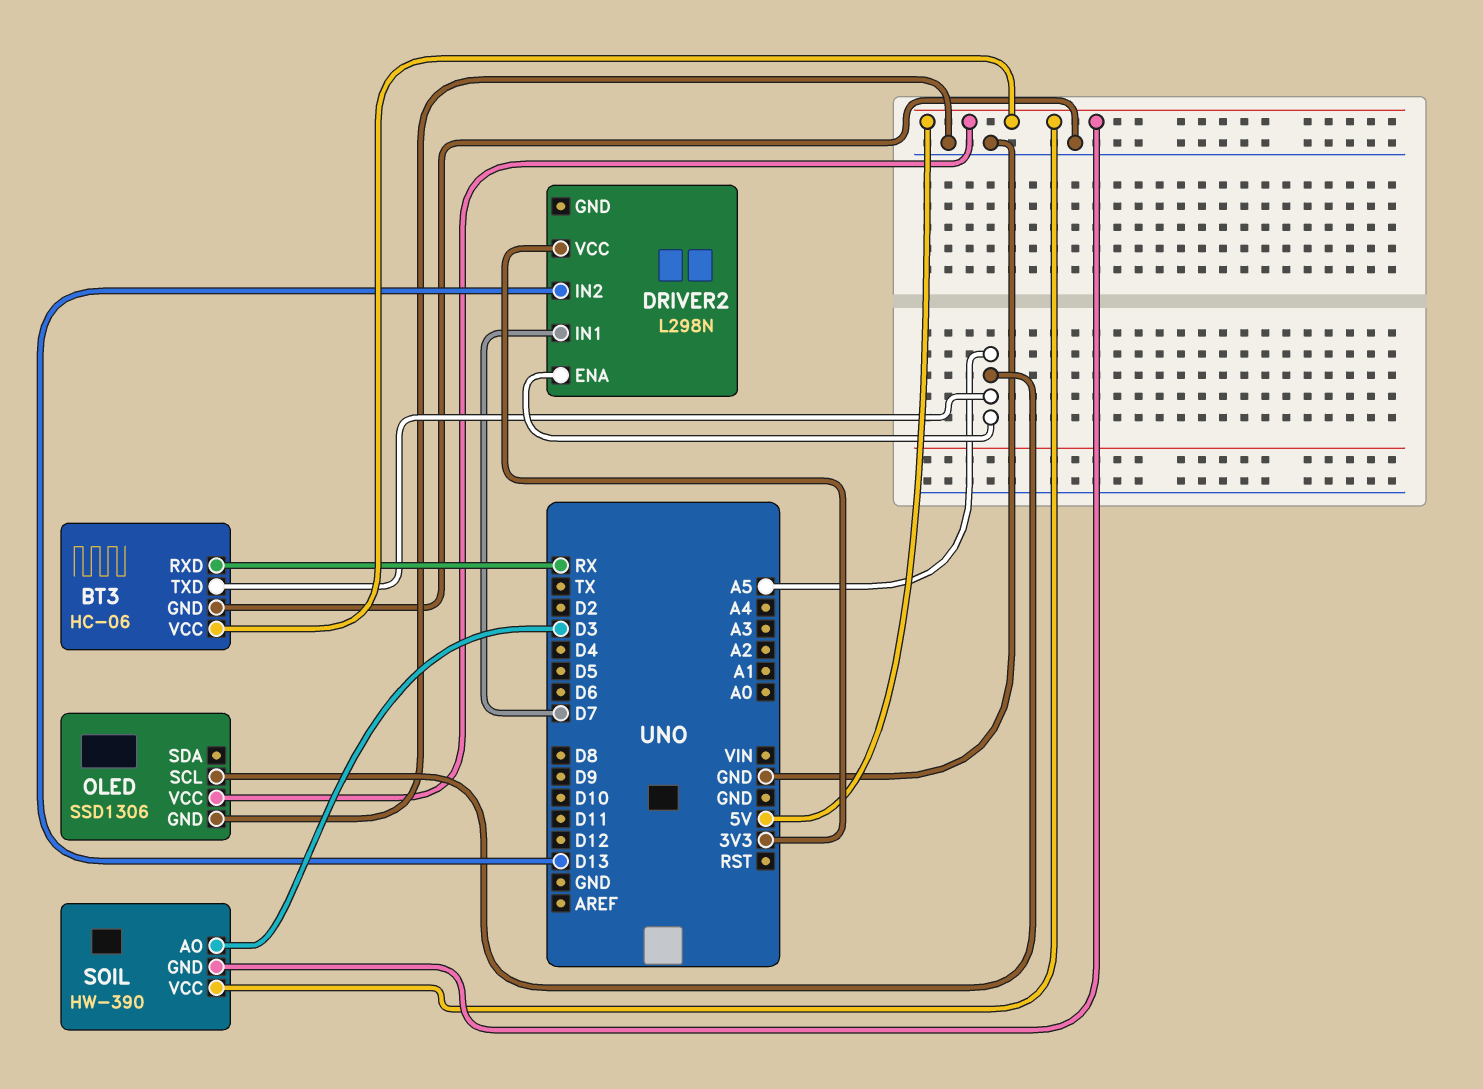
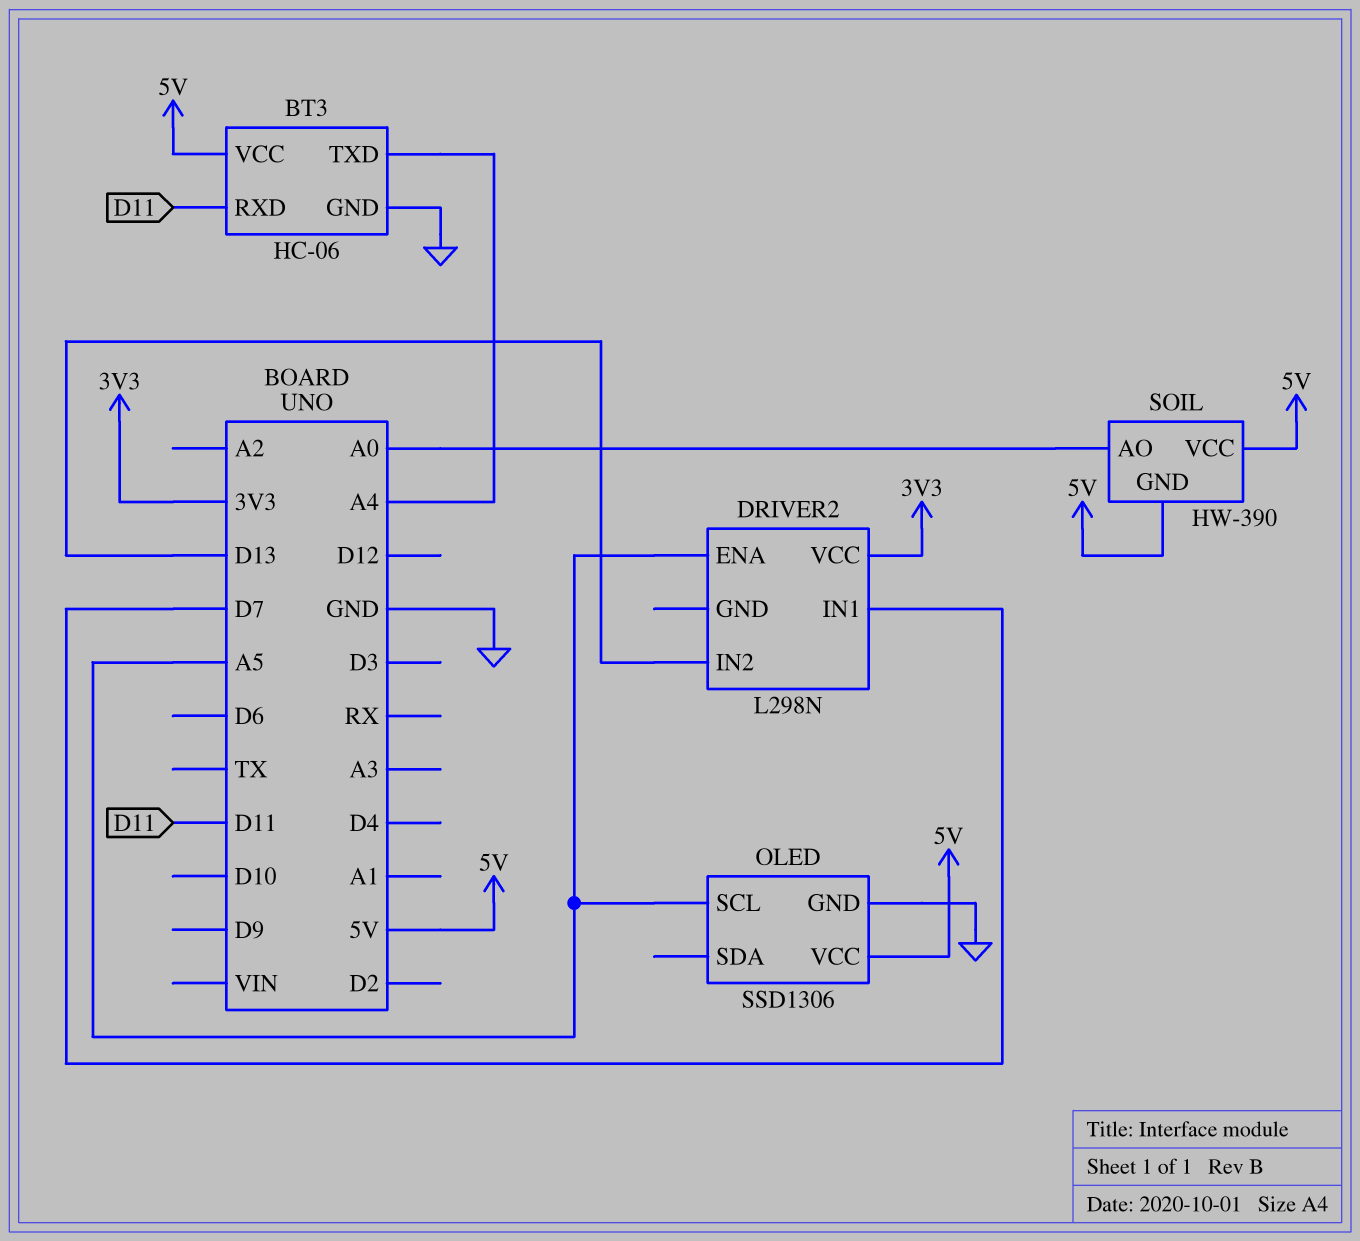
BT3 pin RXD: RX -> D11
BT3 pin TXD: A5 -> A4
SOIL pin AO: D3 -> A0

